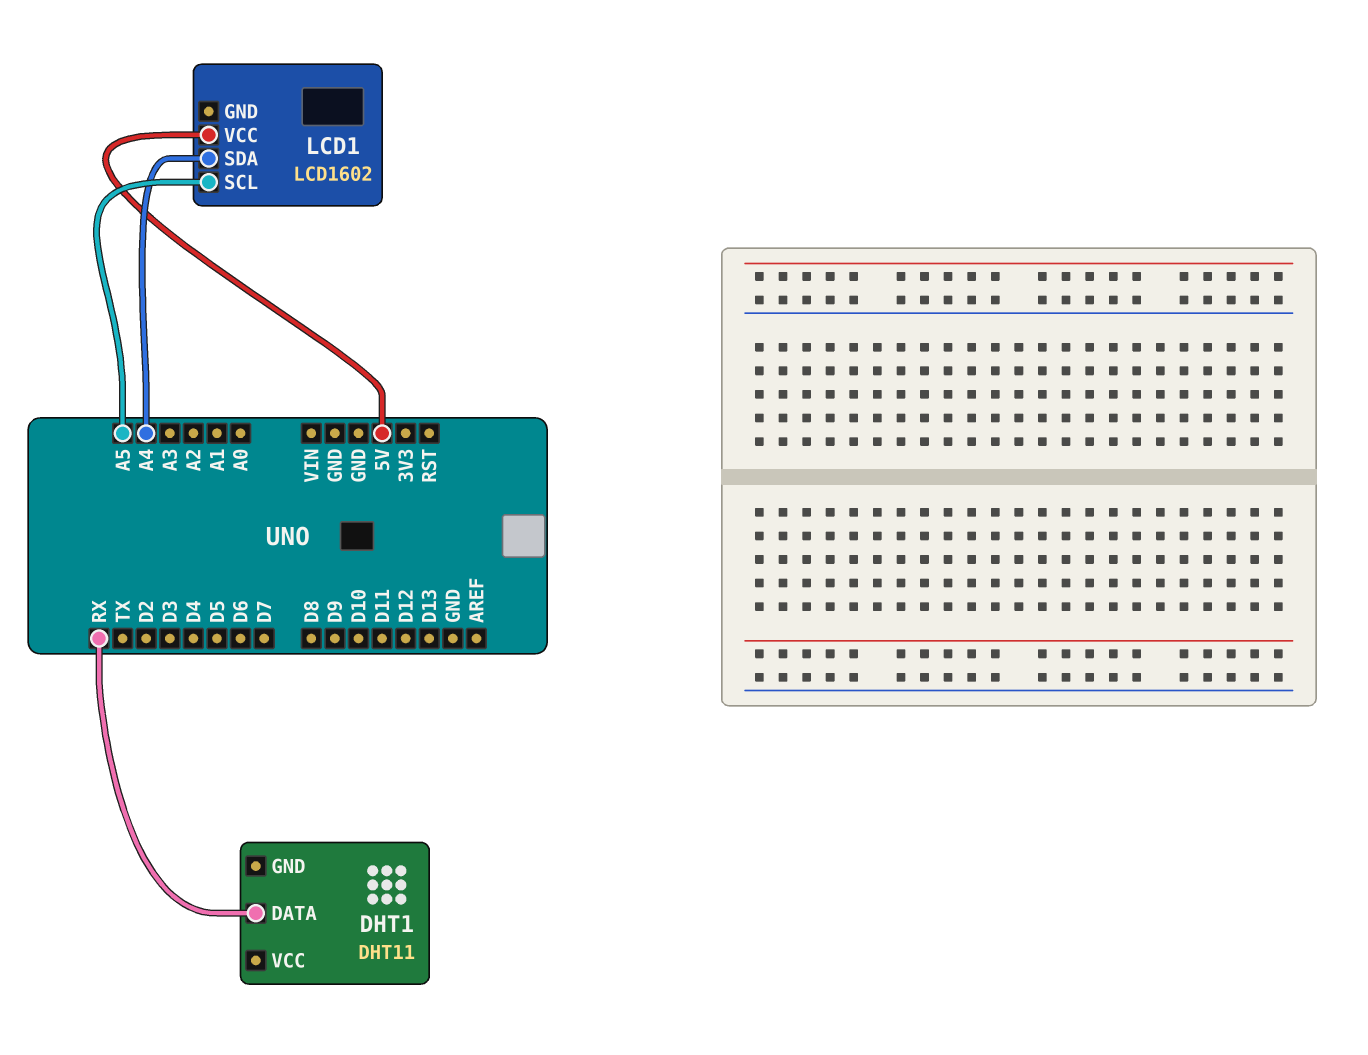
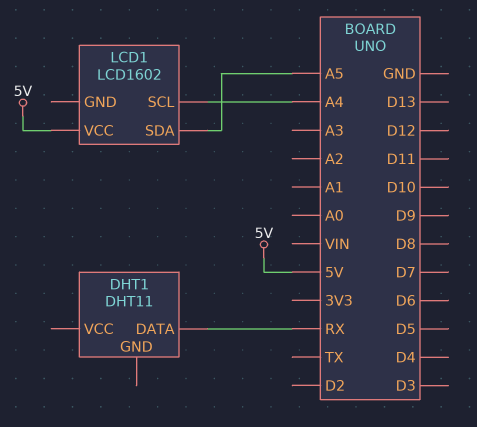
LCD1 pin SCL: A5 -> A4
LCD1 pin SDA: A4 -> A5

